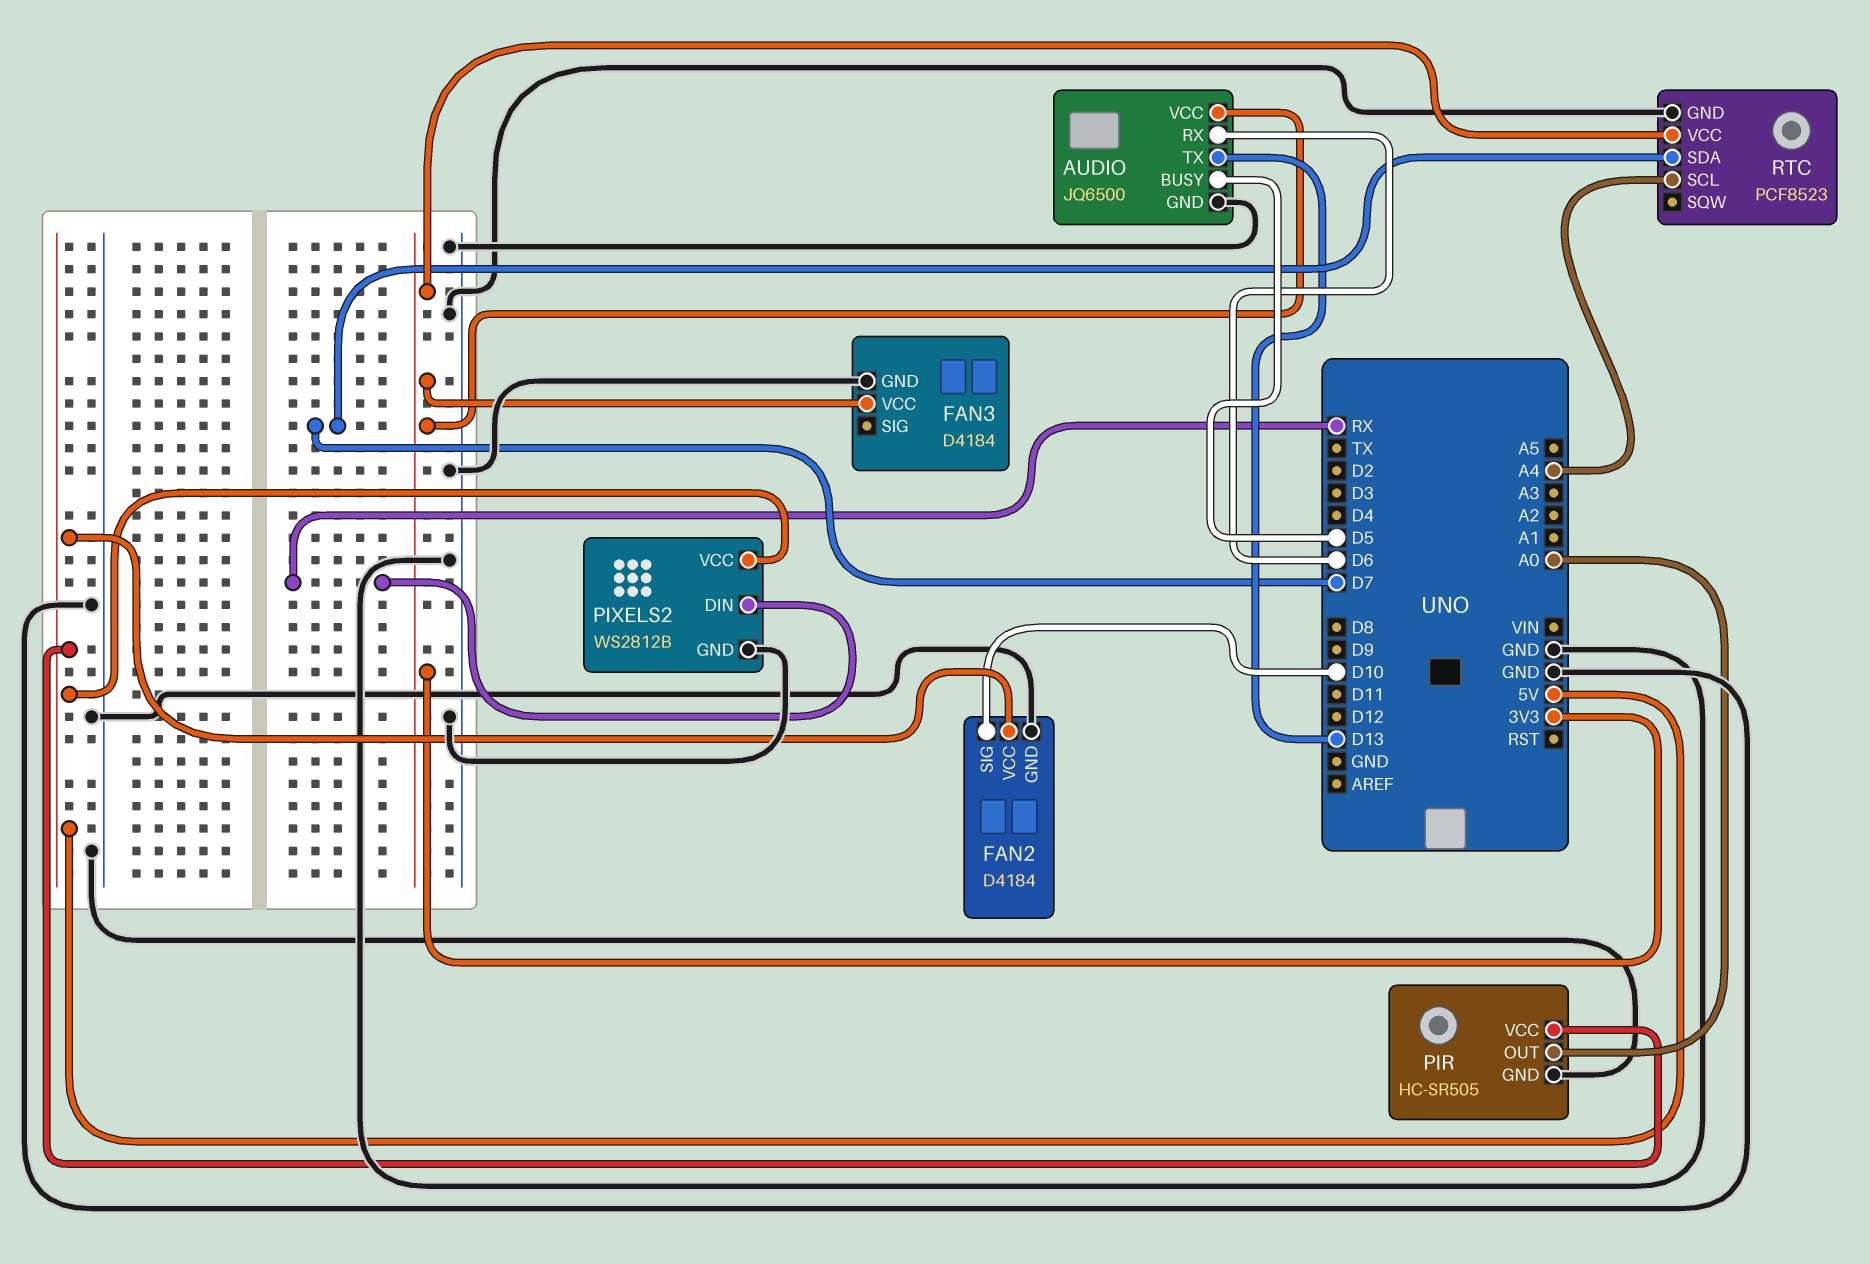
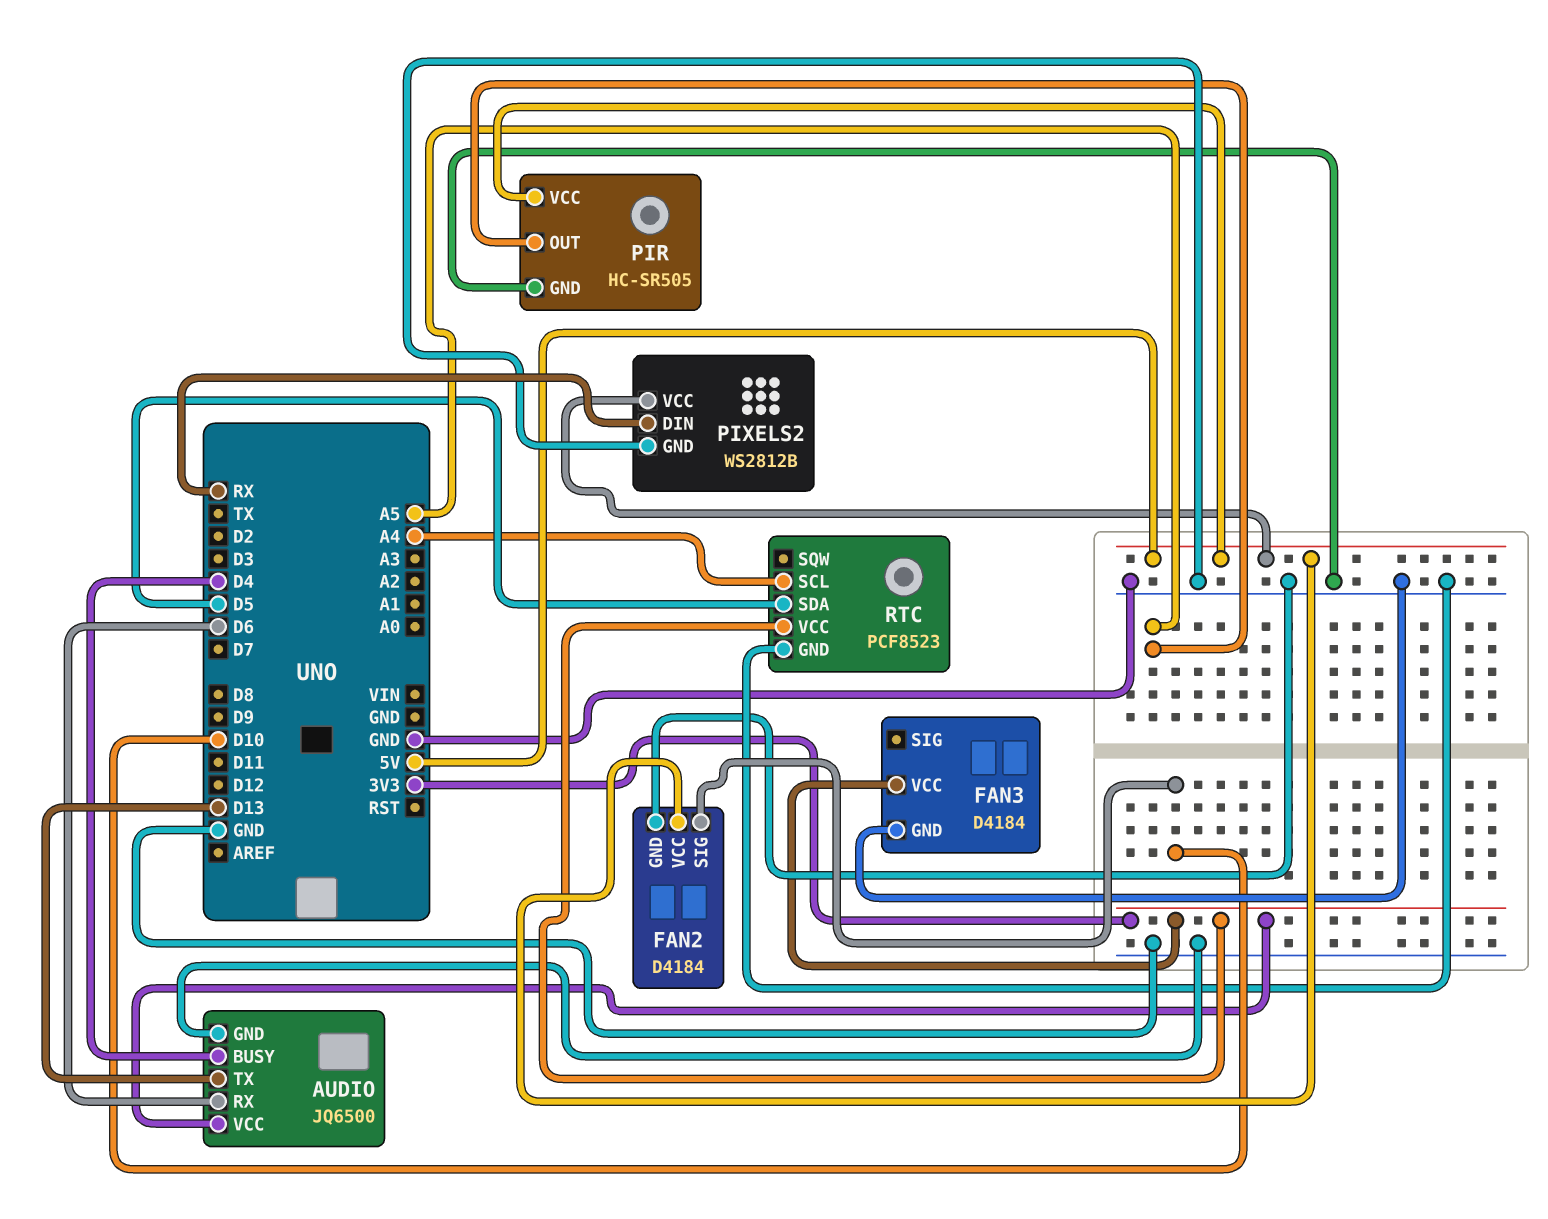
AUDIO pin BUSY: D5 -> D4
PIR pin OUT: A0 -> A5
RTC pin SDA: D7 -> D5

